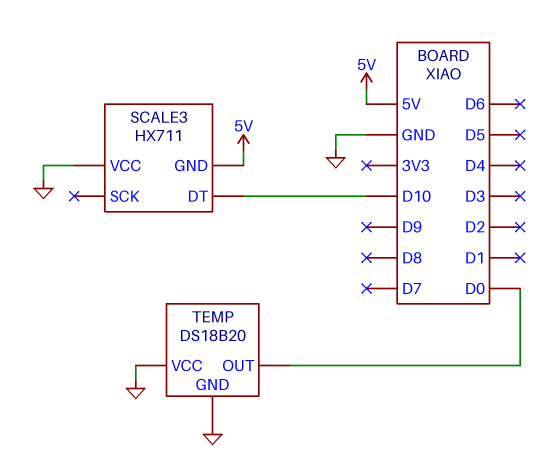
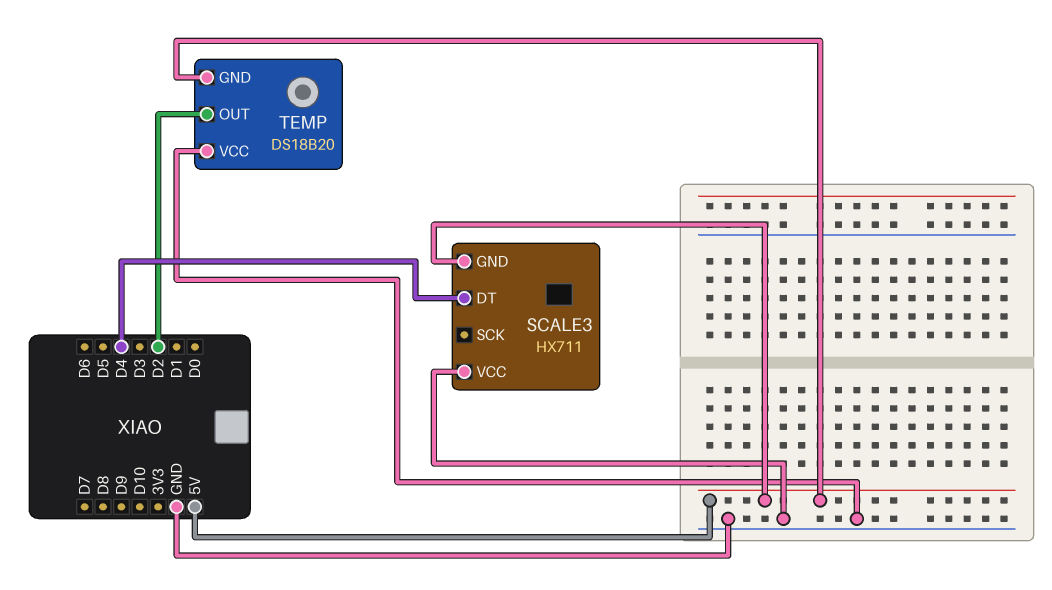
SCALE3 pin DT: D10 -> D4
TEMP pin GND: GND -> 5V
TEMP pin OUT: D0 -> D2

